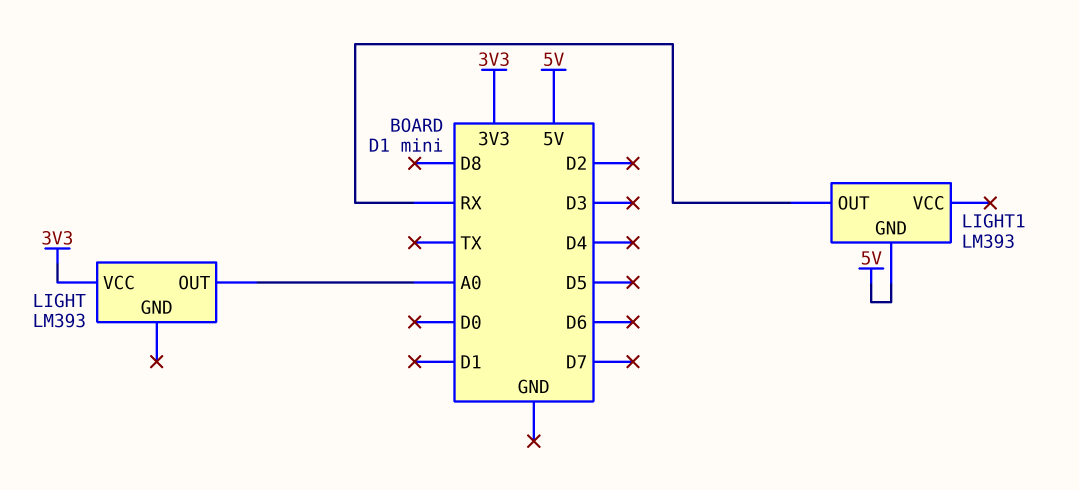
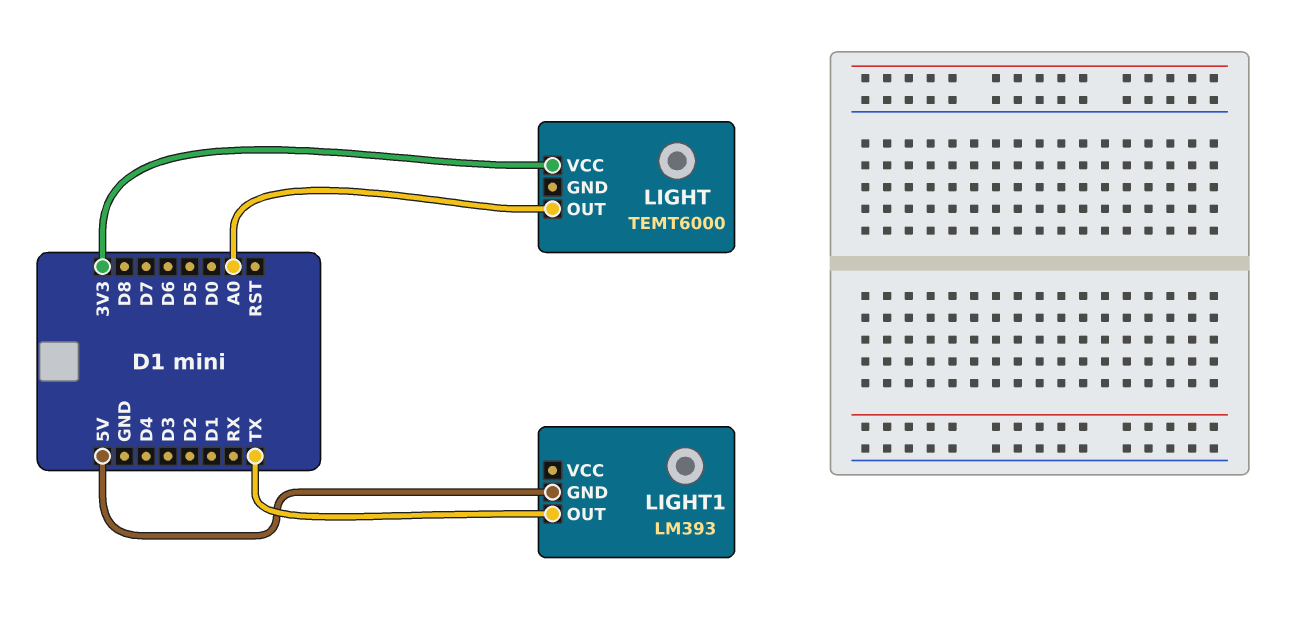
LIGHT: LM393 -> TEMT6000
LIGHT1 pin OUT: RX -> TX

